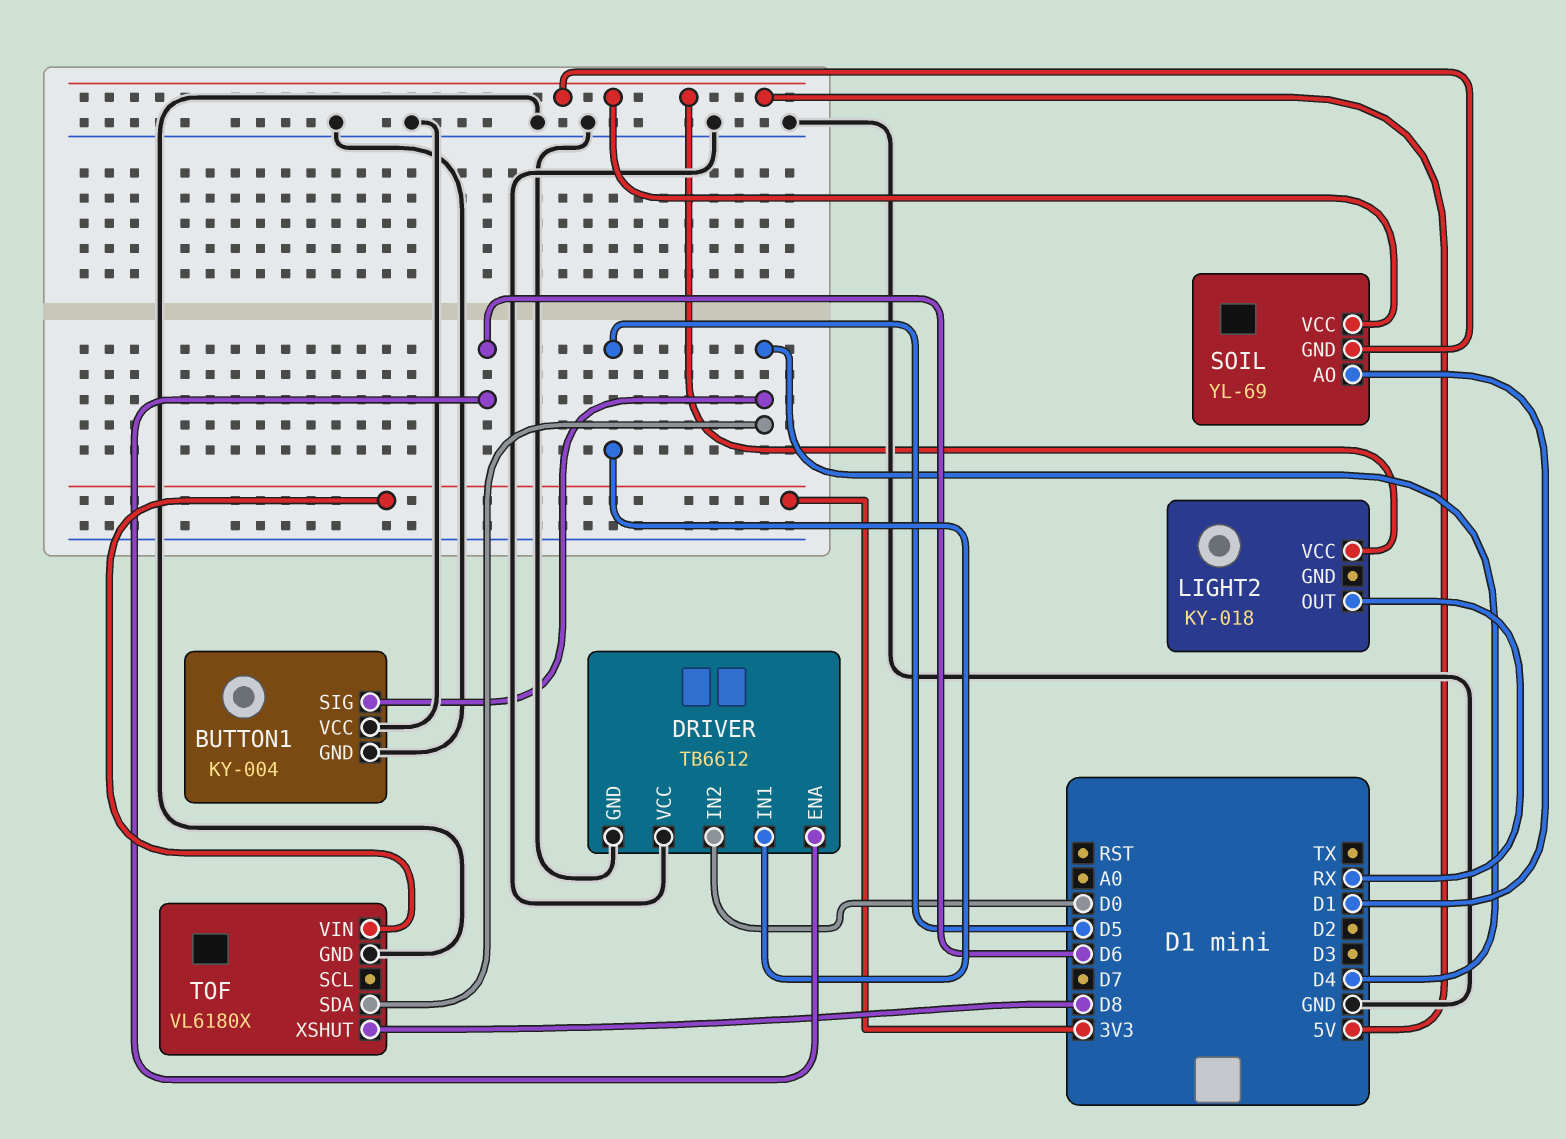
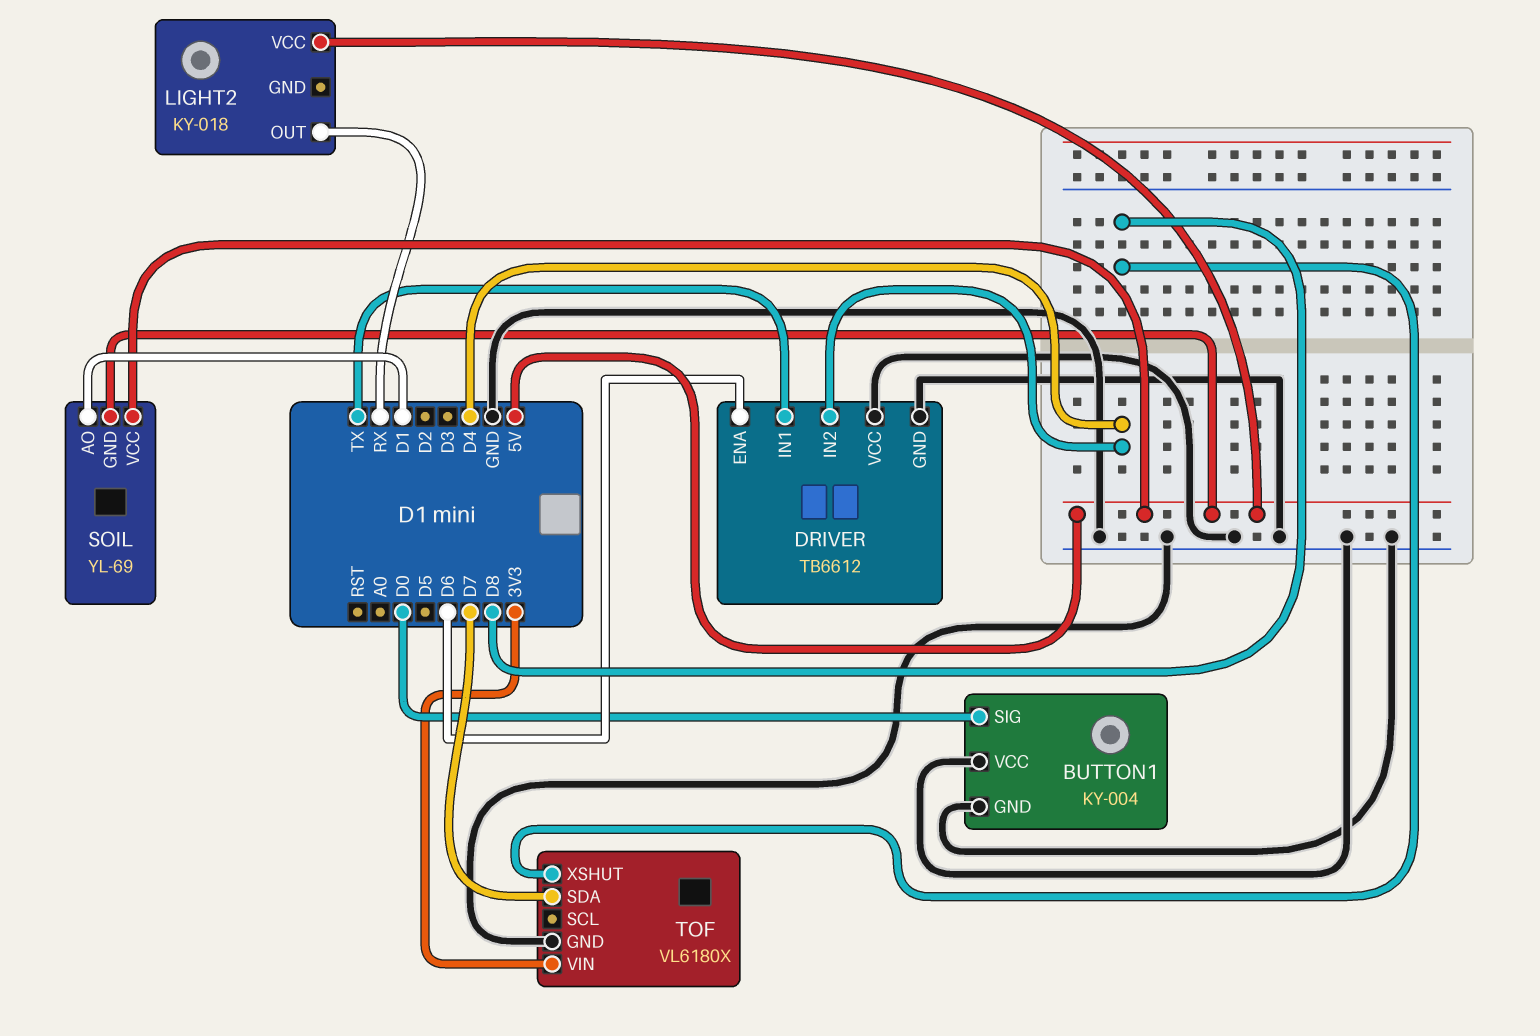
BUTTON1 pin SIG: D4 -> D0
DRIVER pin IN1: D5 -> TX
DRIVER pin IN2: D0 -> D4
TOF pin SDA: D4 -> D7

